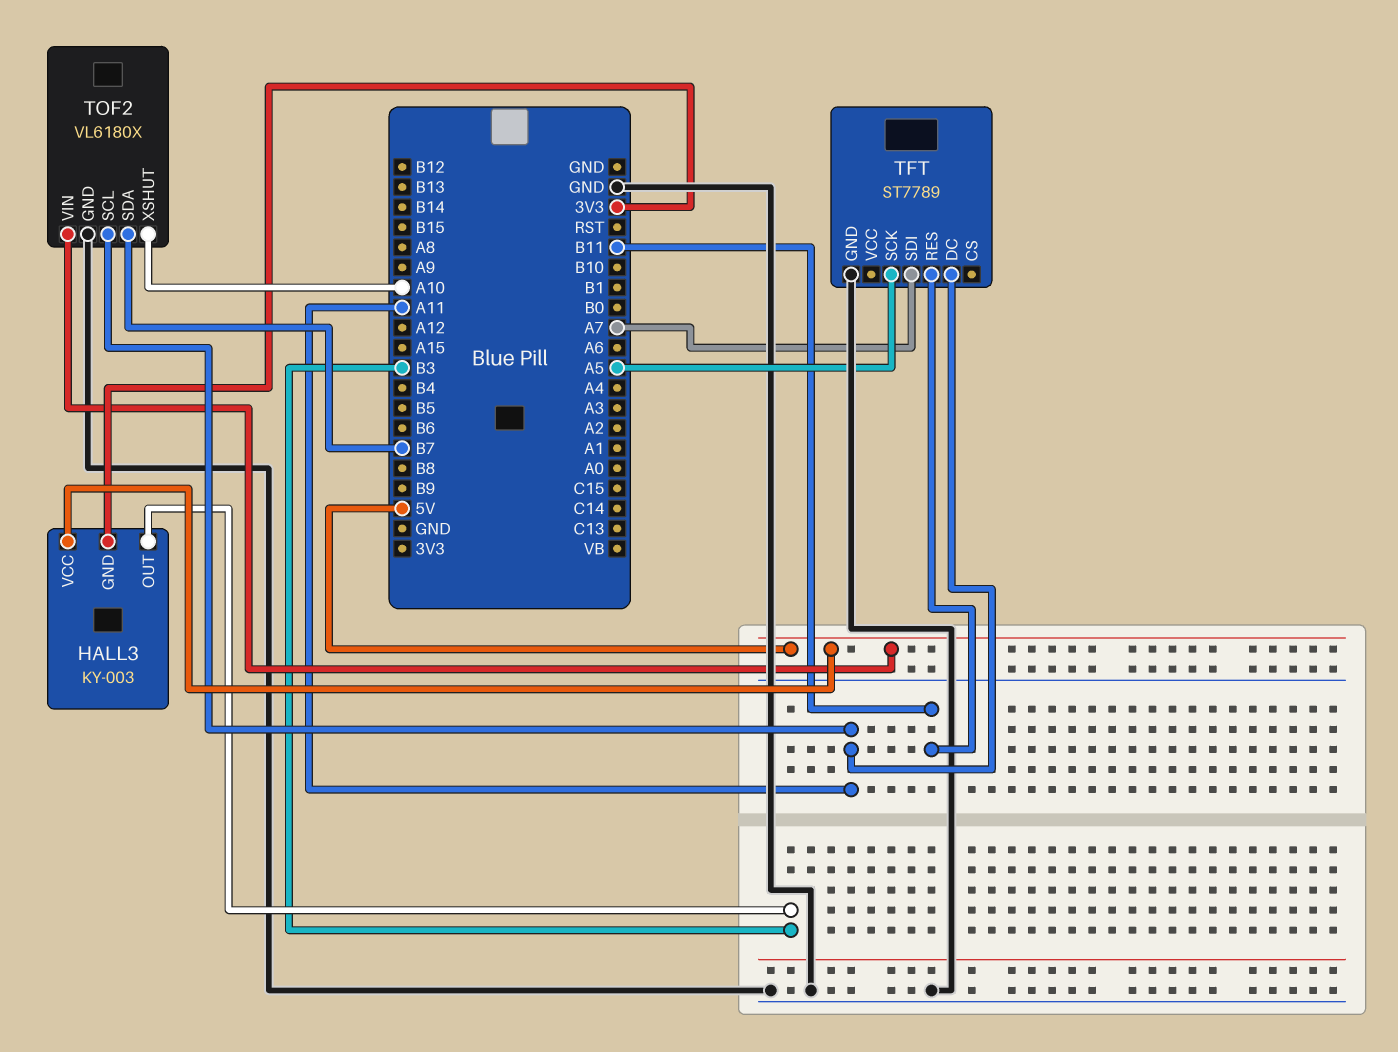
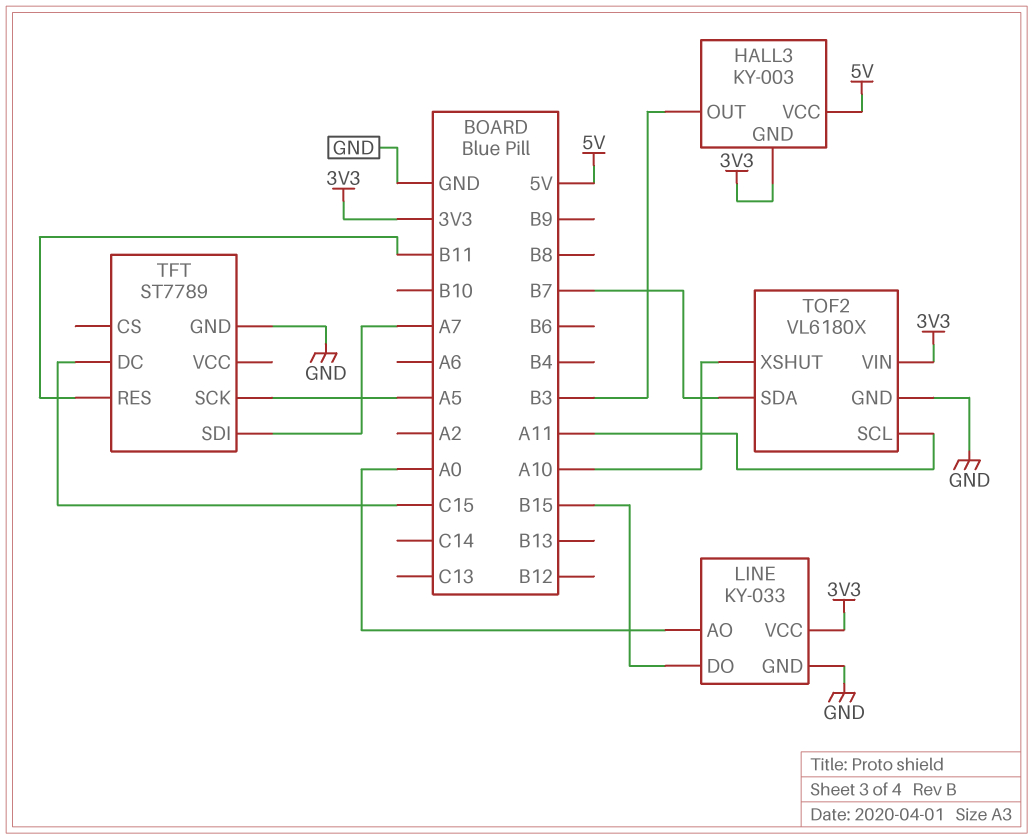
LINE: none -> KY-033
LINE pin AO: none -> A0
LINE pin DO: none -> B15
LINE pin GND: none -> GND
LINE pin VCC: none -> 3V3
TFT pin DC: A11 -> C15
TOF2 pin VIN: 5V -> 3V3

